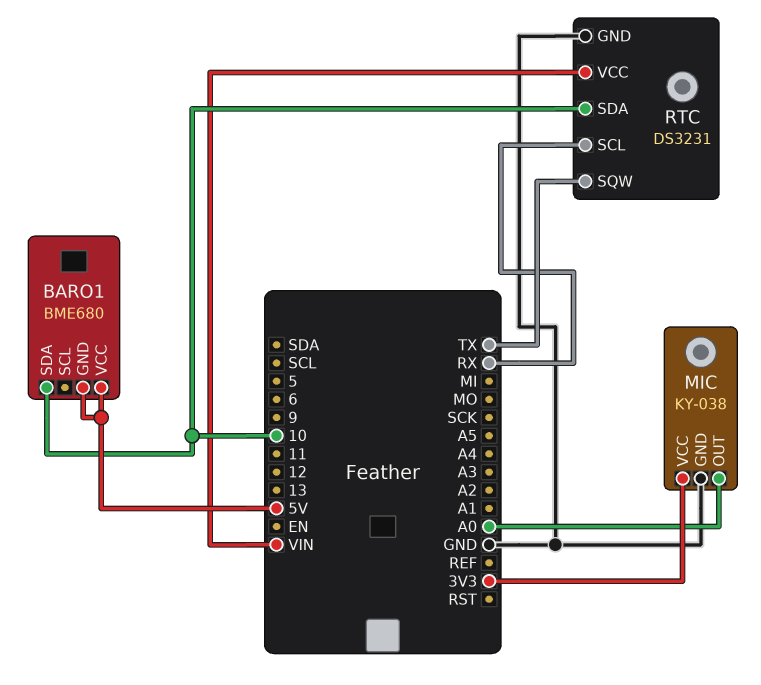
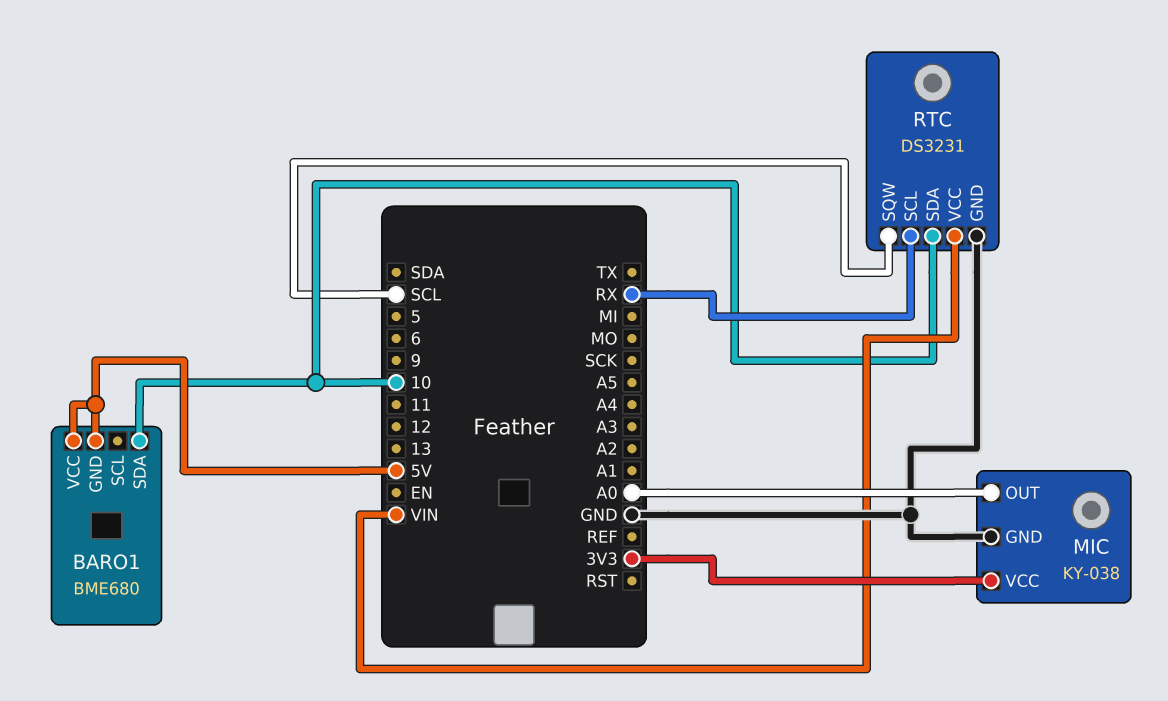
RTC pin SQW: TX -> SCL

